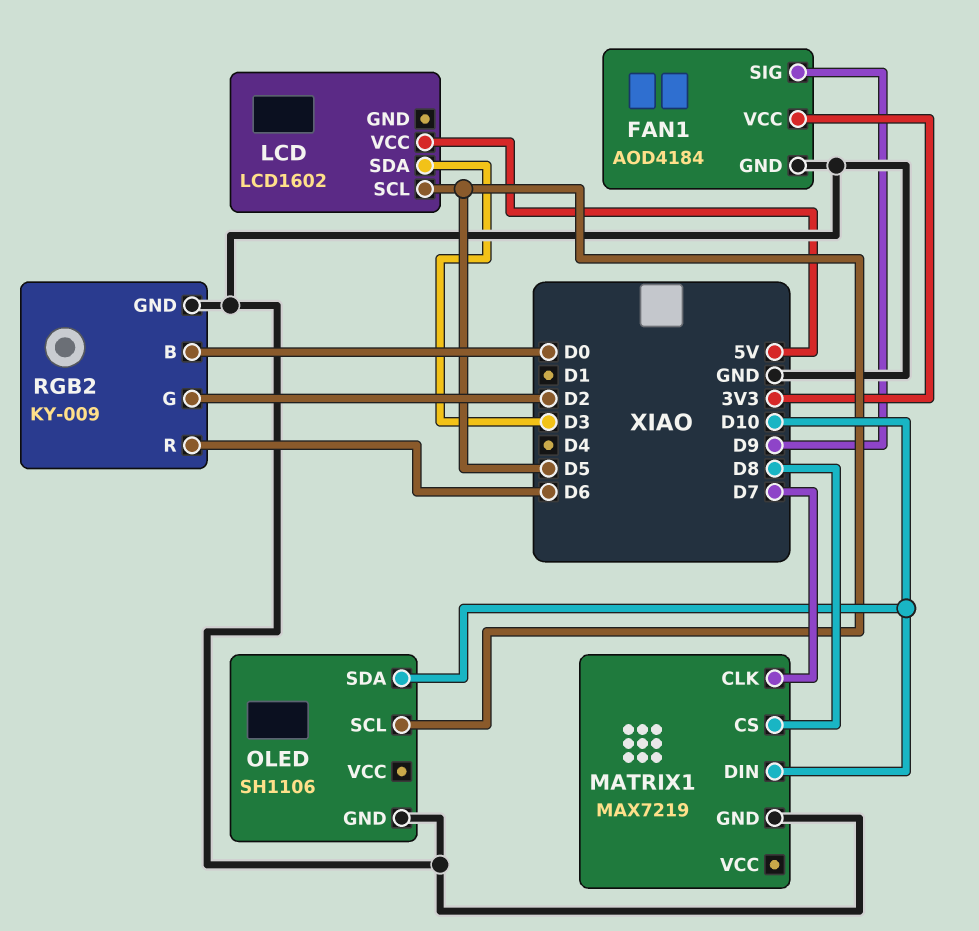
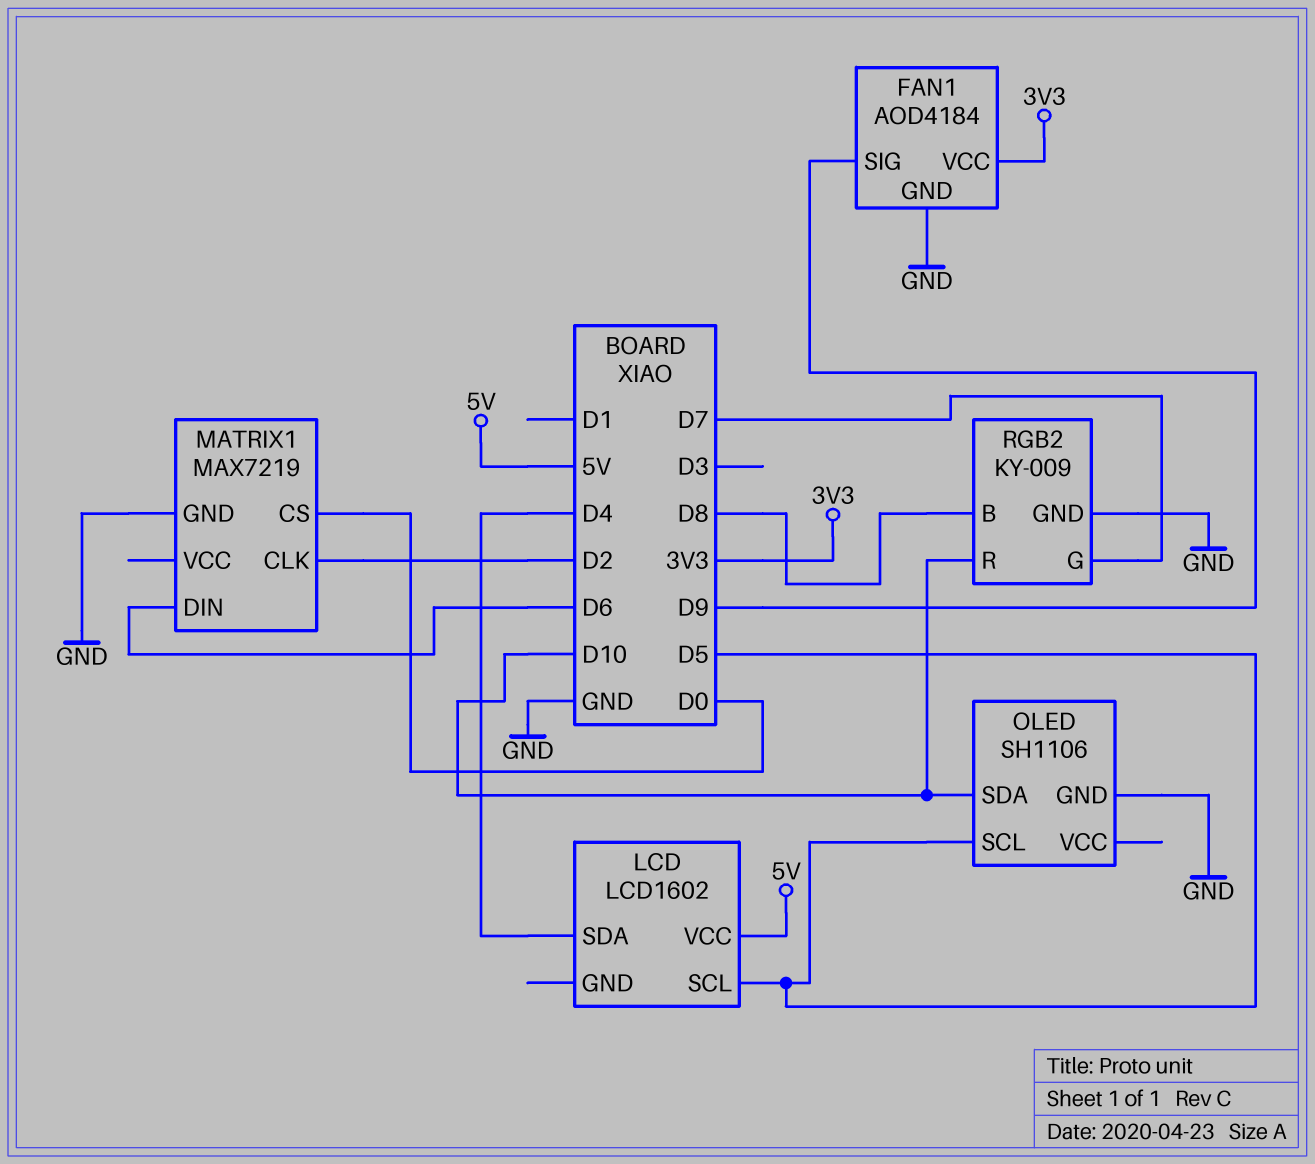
LCD pin SDA: D3 -> D4
MATRIX1 pin CLK: D7 -> D2
MATRIX1 pin CS: D8 -> D0
MATRIX1 pin DIN: D10 -> D6
RGB2 pin B: D0 -> D8
RGB2 pin G: D2 -> D7
RGB2 pin R: D6 -> D10

